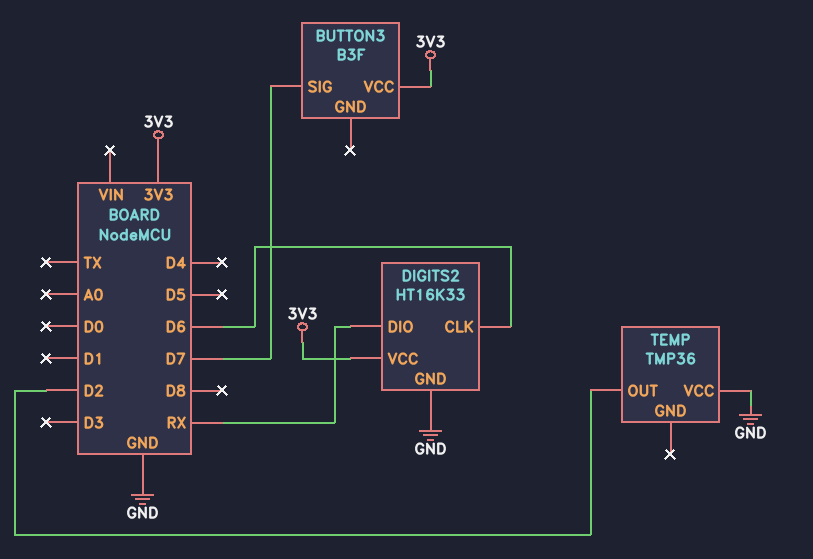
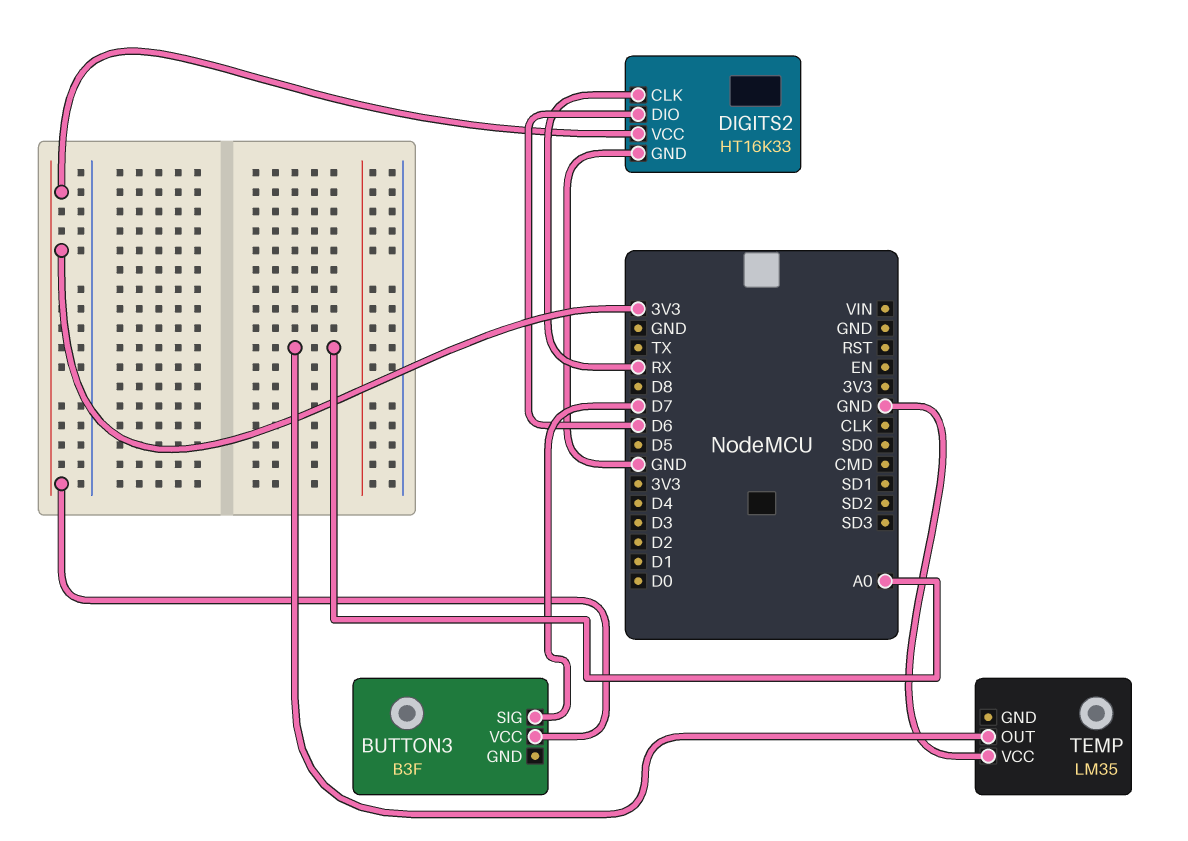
DIGITS2 pin CLK: D6 -> RX
DIGITS2 pin DIO: RX -> D6
TEMP: TMP36 -> LM35
TEMP pin OUT: D2 -> A0

